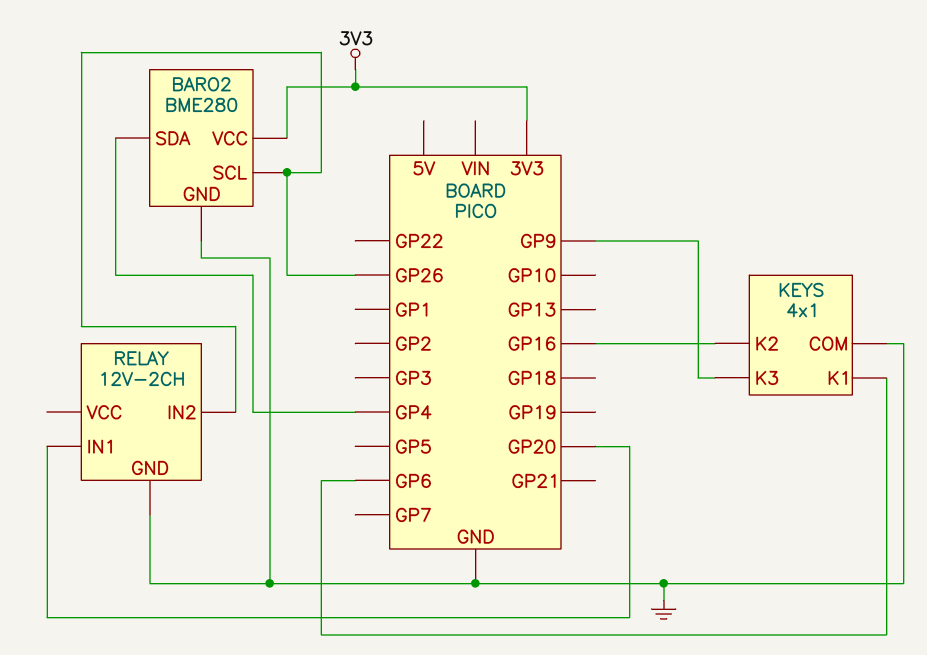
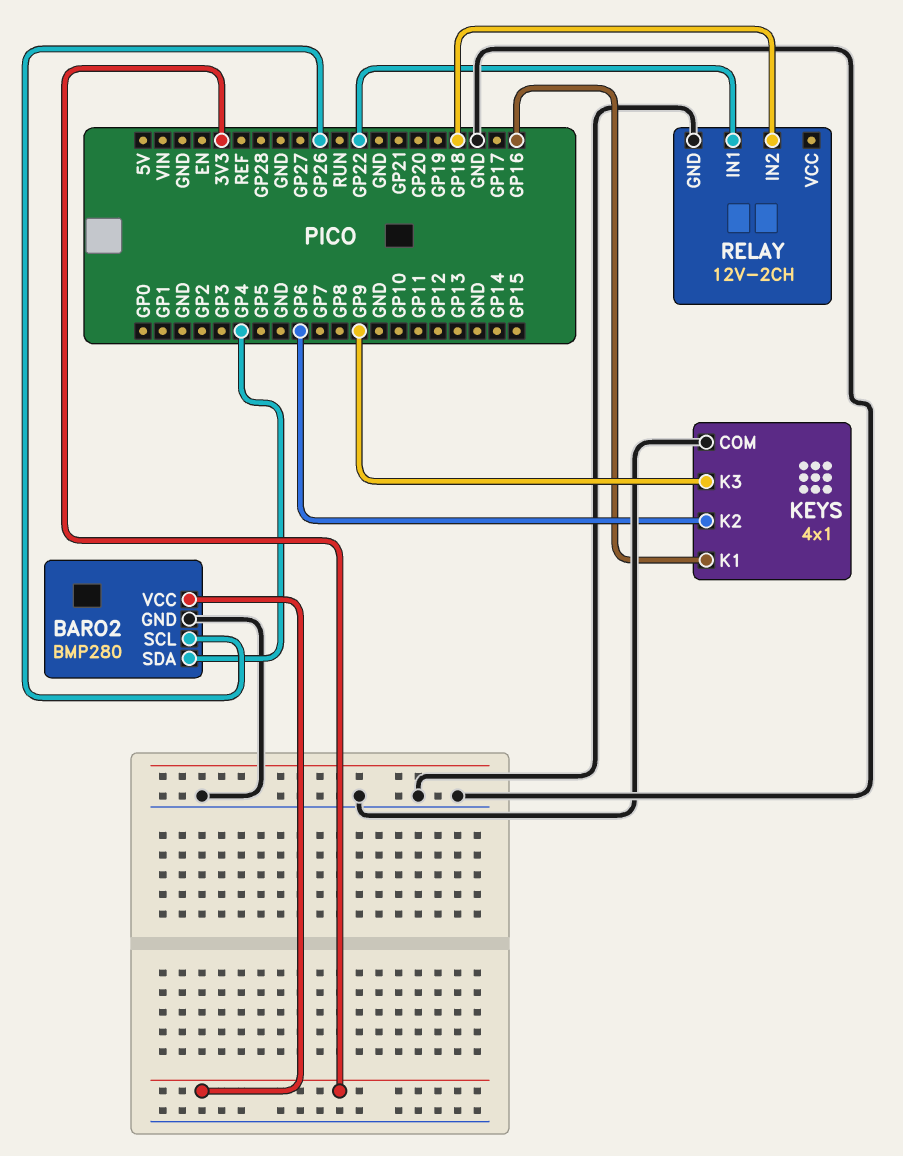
BARO2: BME280 -> BMP280
KEYS pin K1: GP6 -> GP16
KEYS pin K2: GP16 -> GP6
RELAY pin IN1: GP20 -> GP22
RELAY pin IN2: GP26 -> GP18

